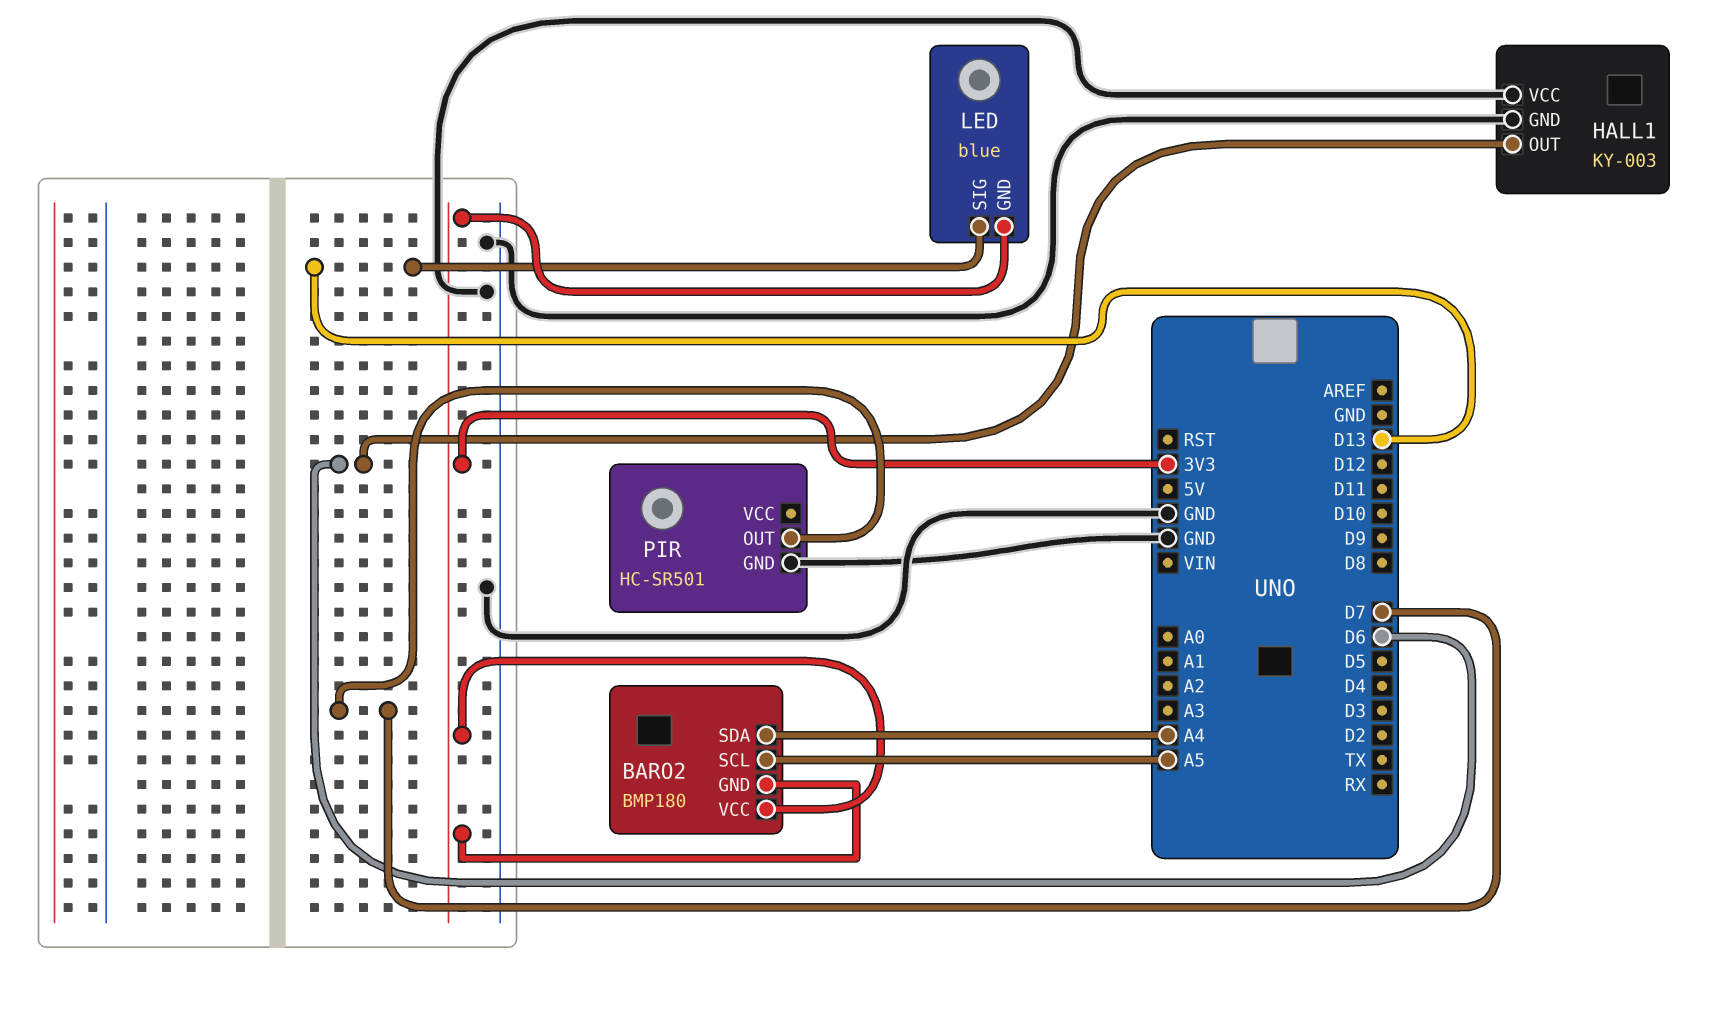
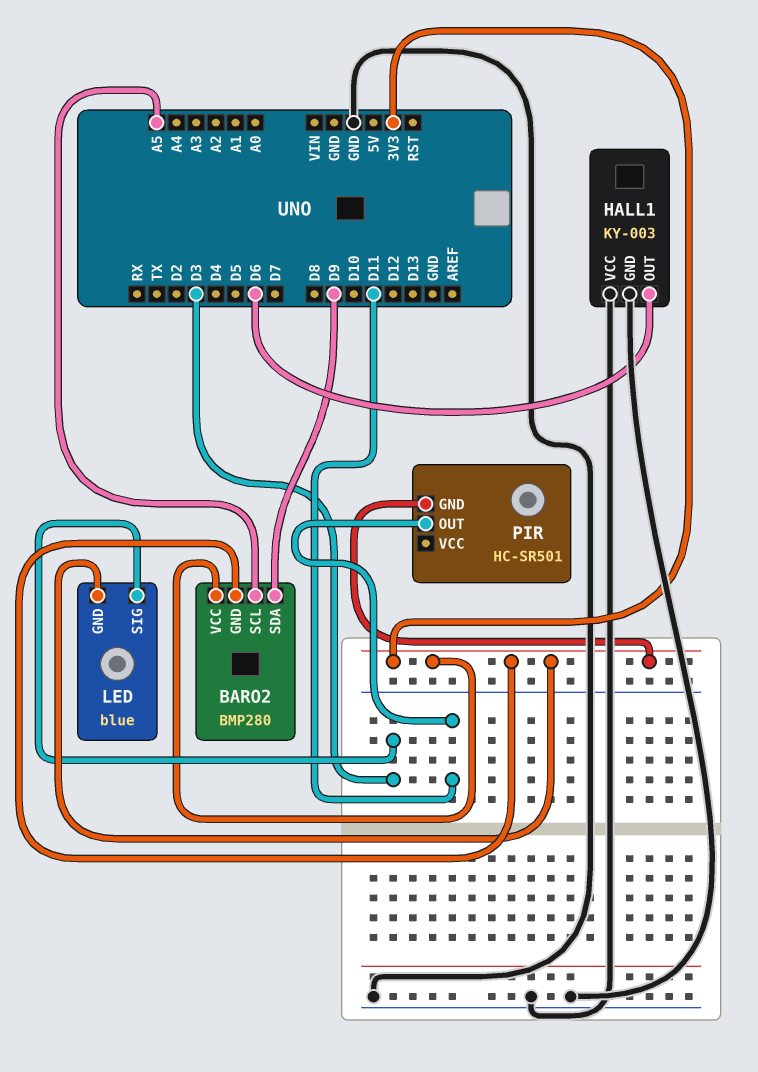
BARO2: BMP180 -> BMP280
BARO2 pin SDA: A4 -> D9
LED pin SIG: D13 -> D3
PIR pin GND: GND -> 3V3
PIR pin OUT: D7 -> D11

